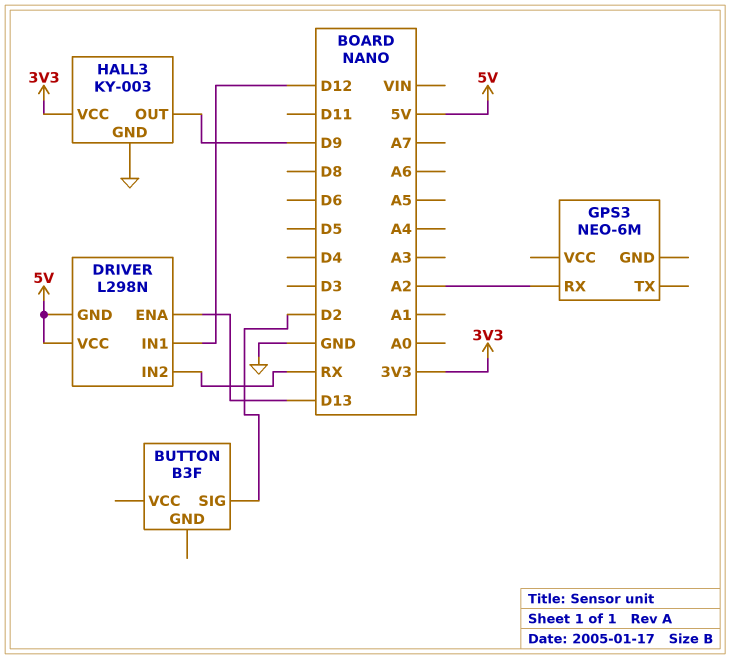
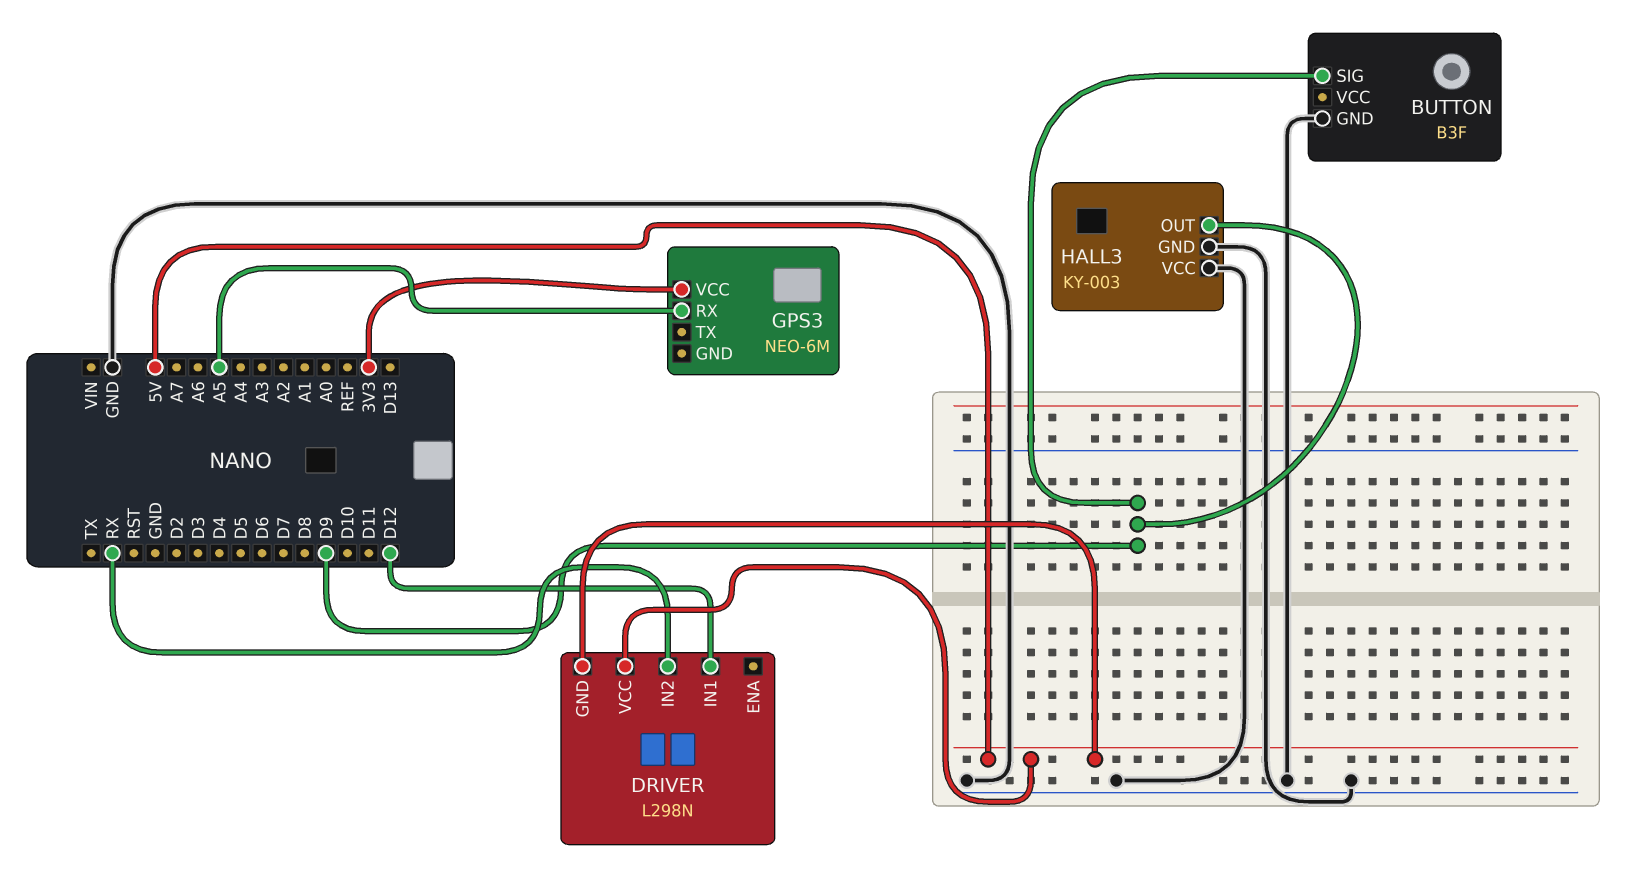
BUTTON pin GND: none -> GND
BUTTON pin SIG: D2 -> D9
DRIVER pin ENA: D13 -> none
GPS3 pin RX: A2 -> A5
GPS3 pin VCC: none -> 3V3
HALL3 pin VCC: 3V3 -> GND

